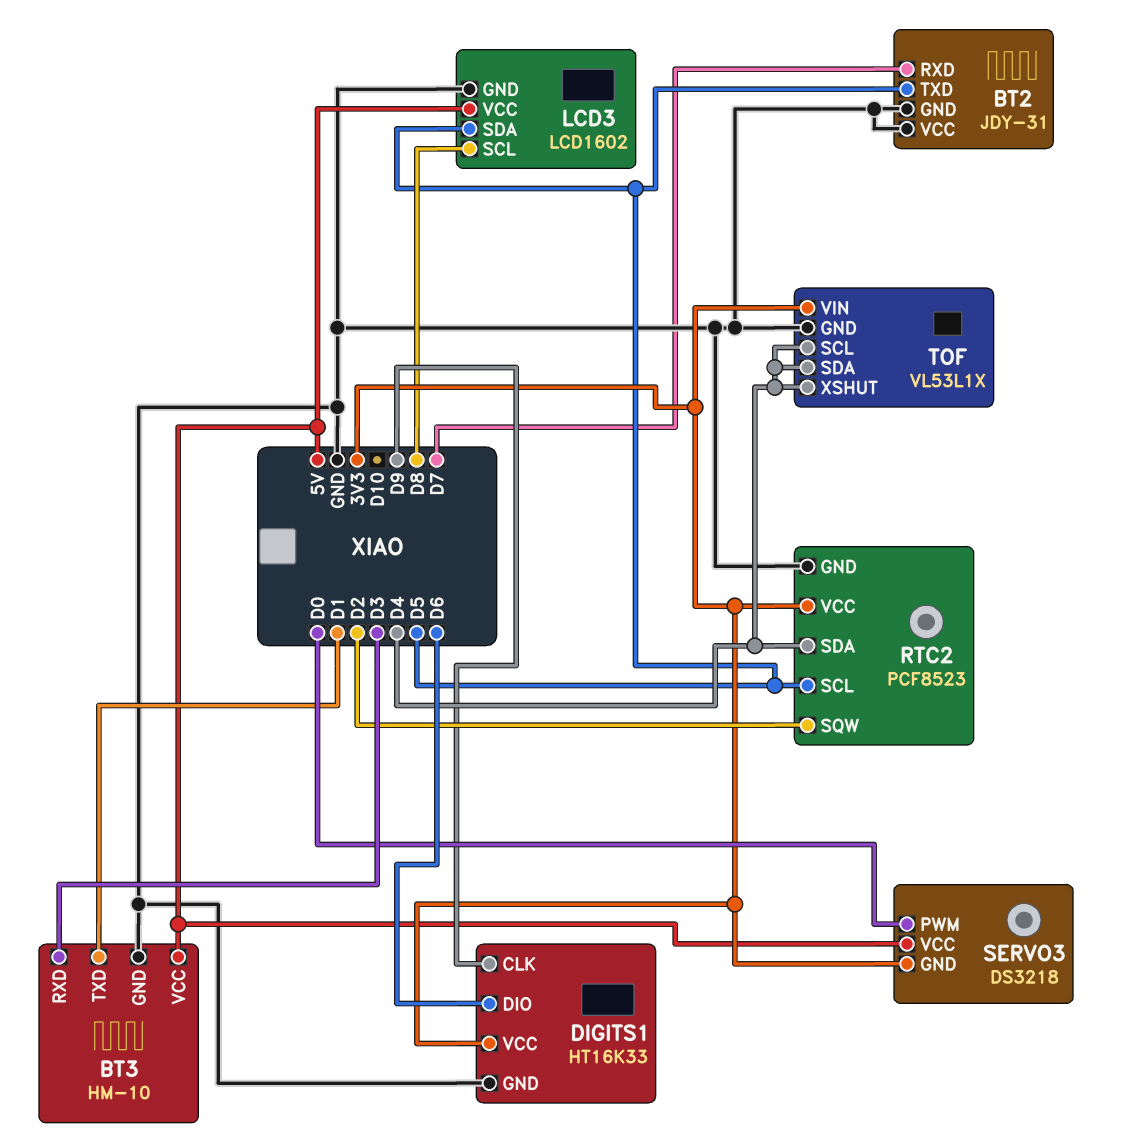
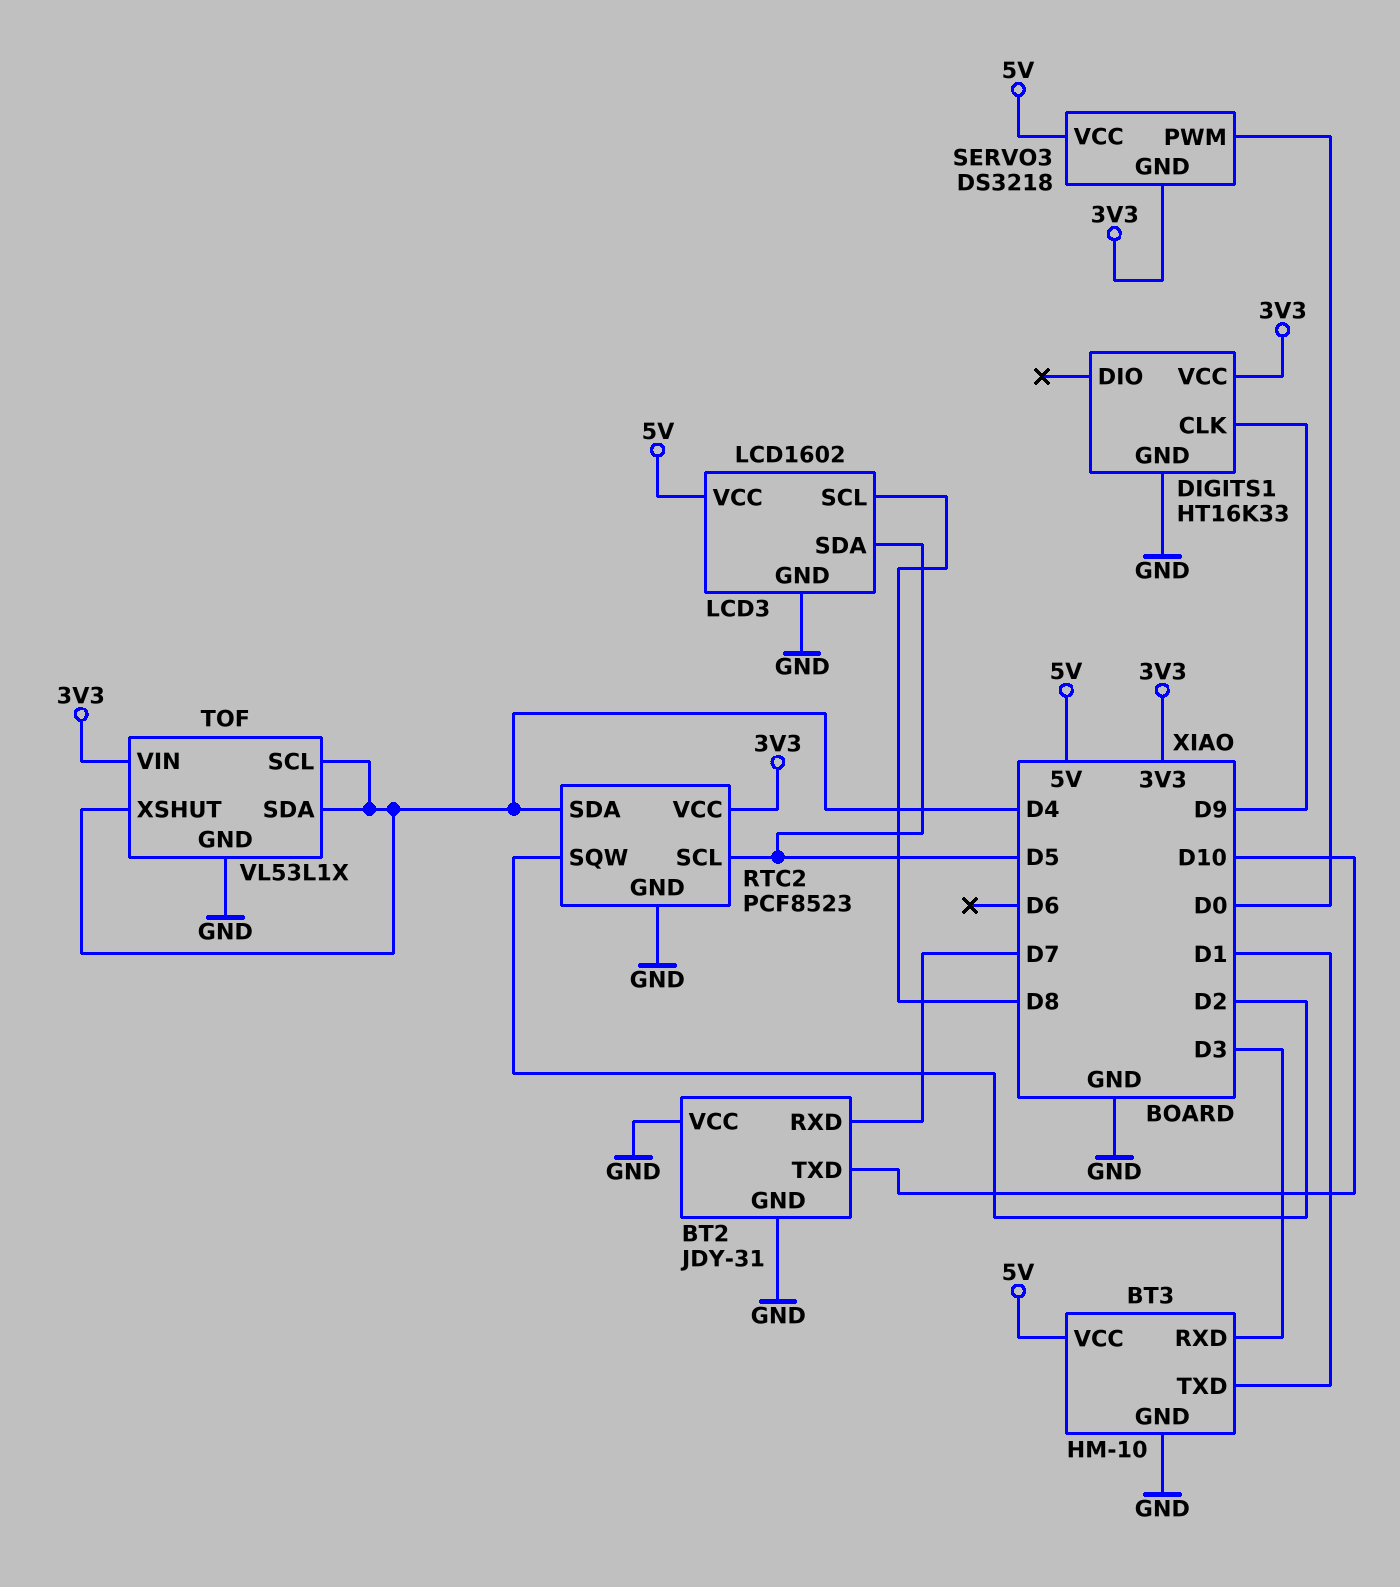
BT2 pin TXD: D5 -> D10
DIGITS1 pin DIO: D6 -> none

